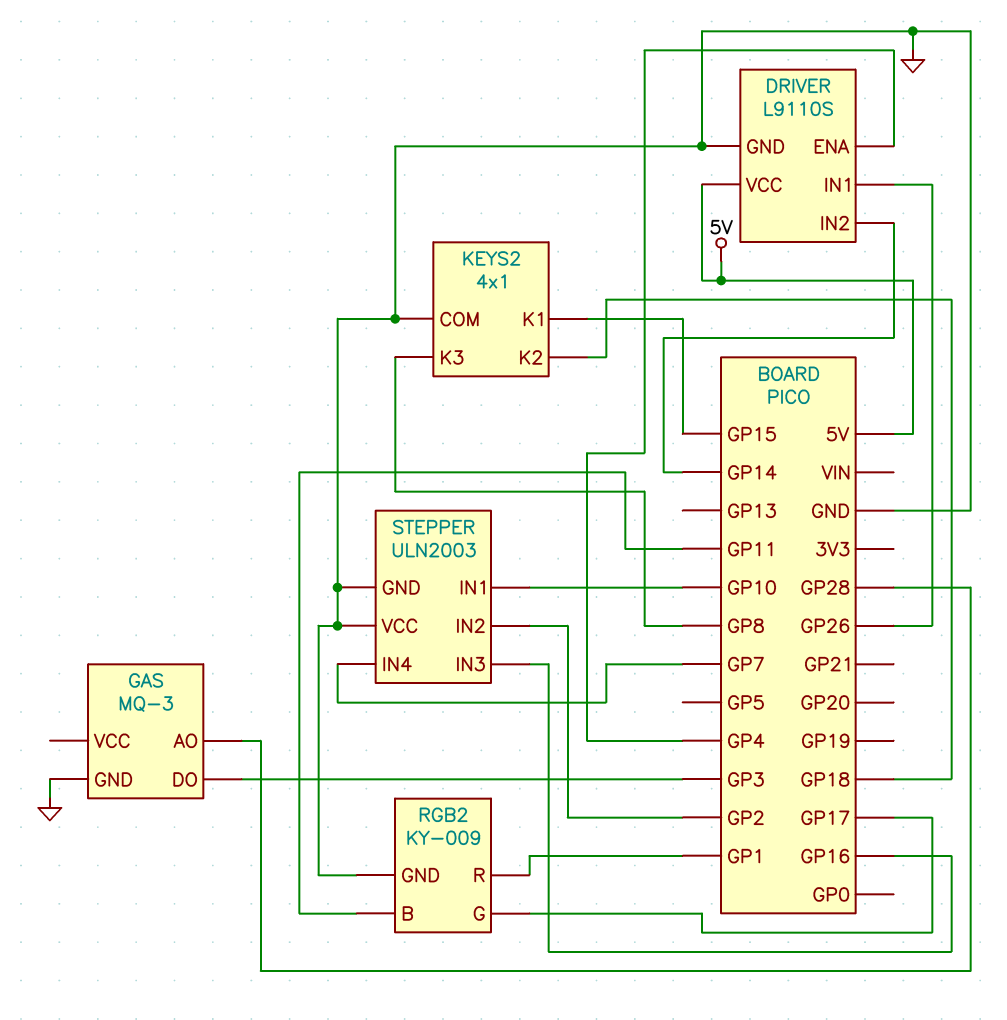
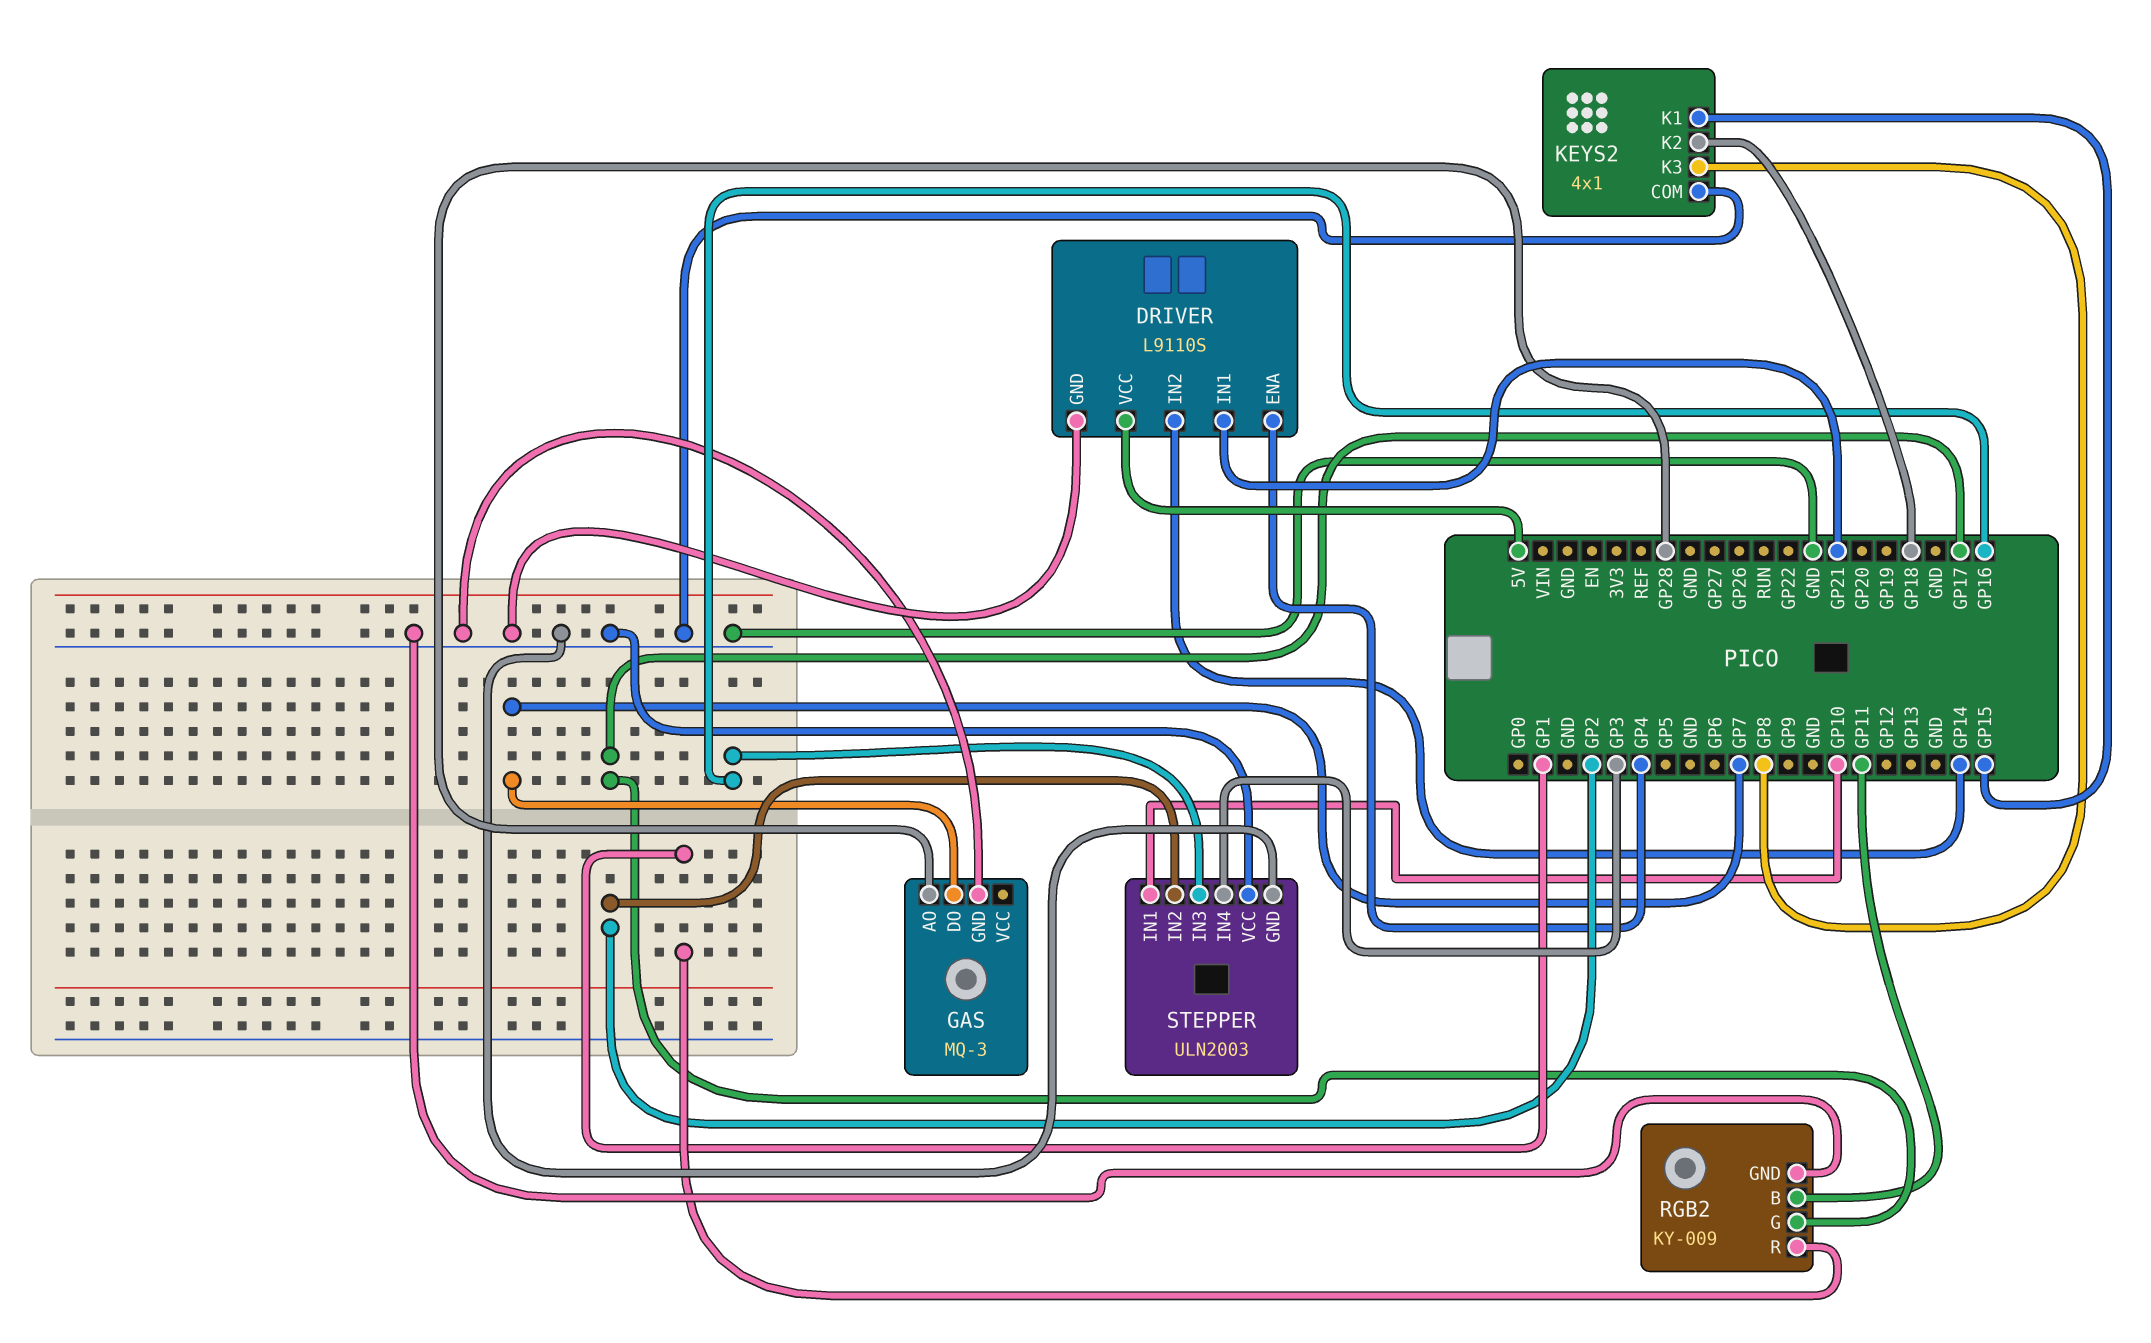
DRIVER pin IN1: GP26 -> GP21
GAS pin DO: GP3 -> GP7
STEPPER pin IN4: GP7 -> GP3

